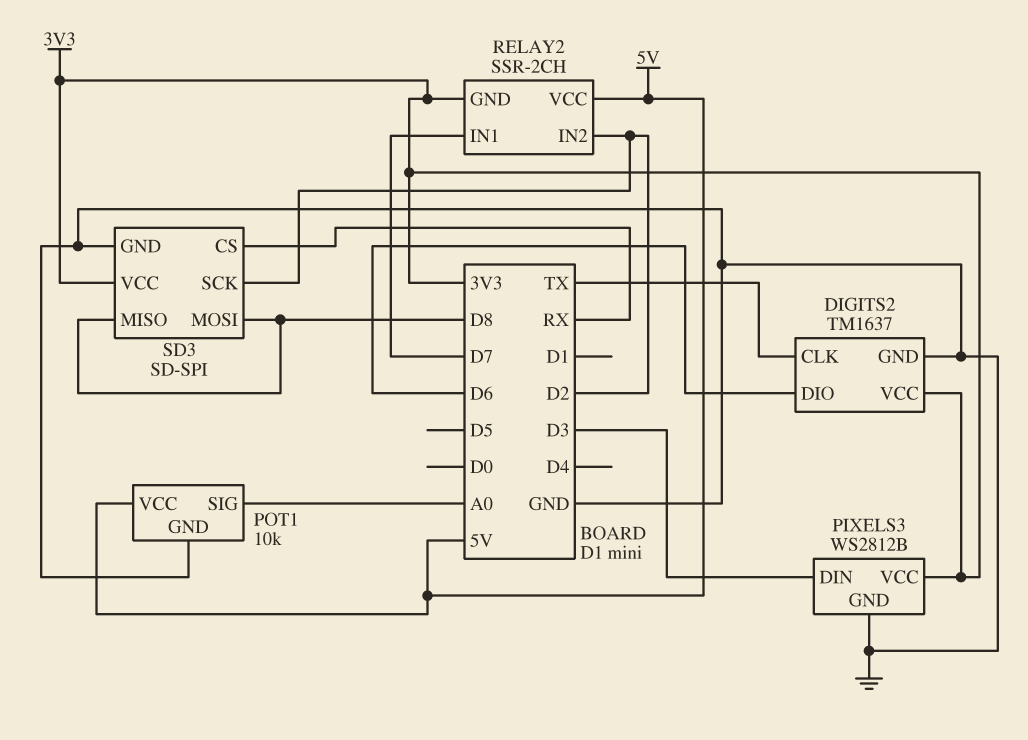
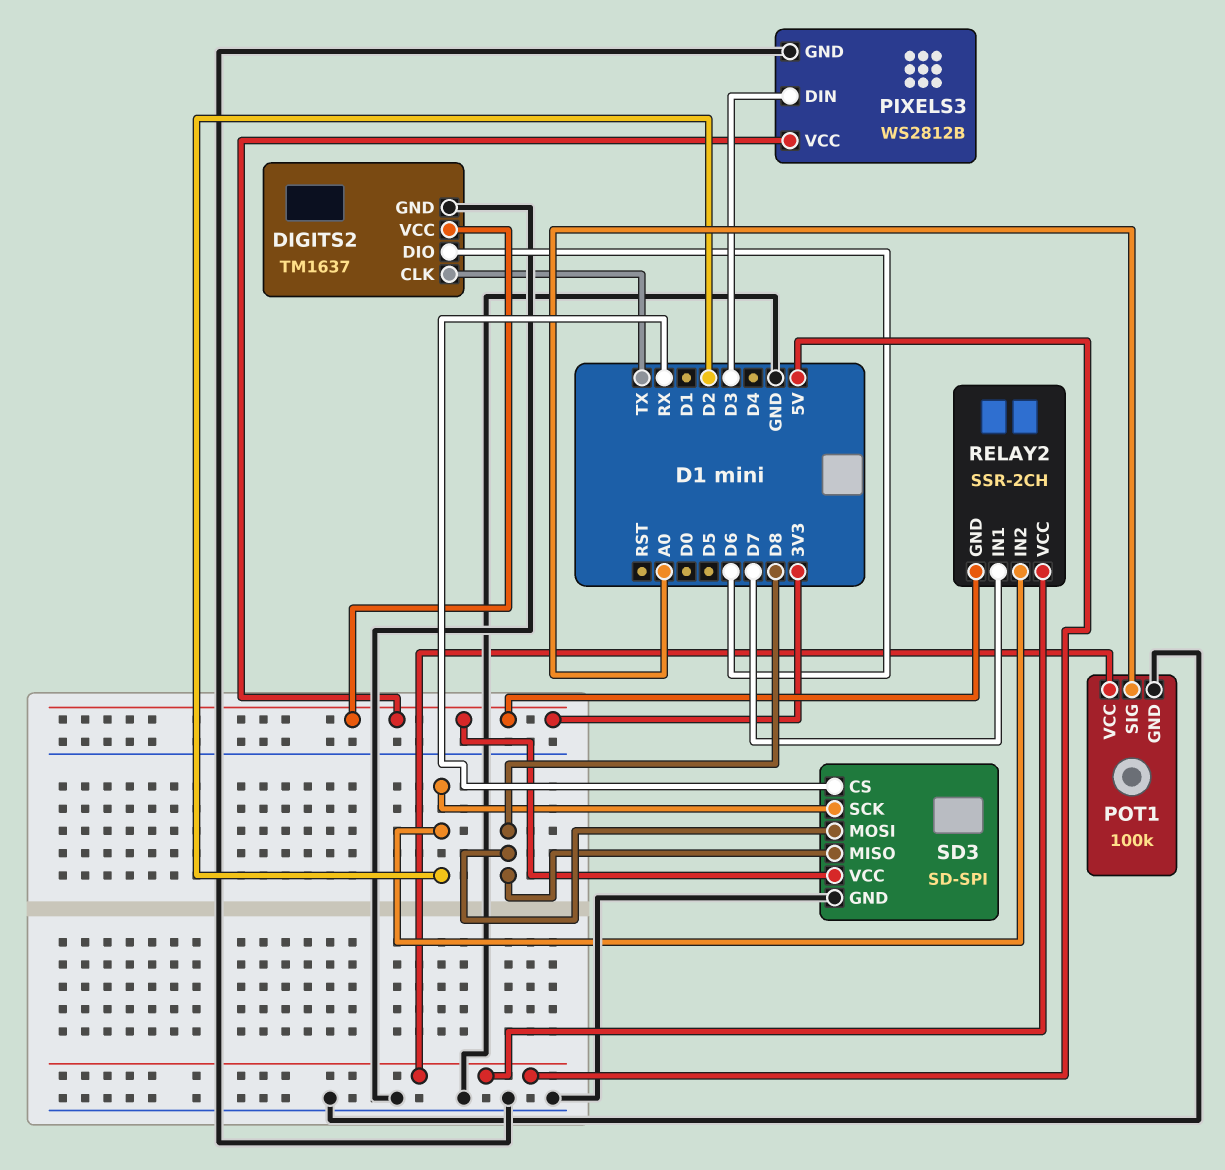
POT1: 10k -> 100k

